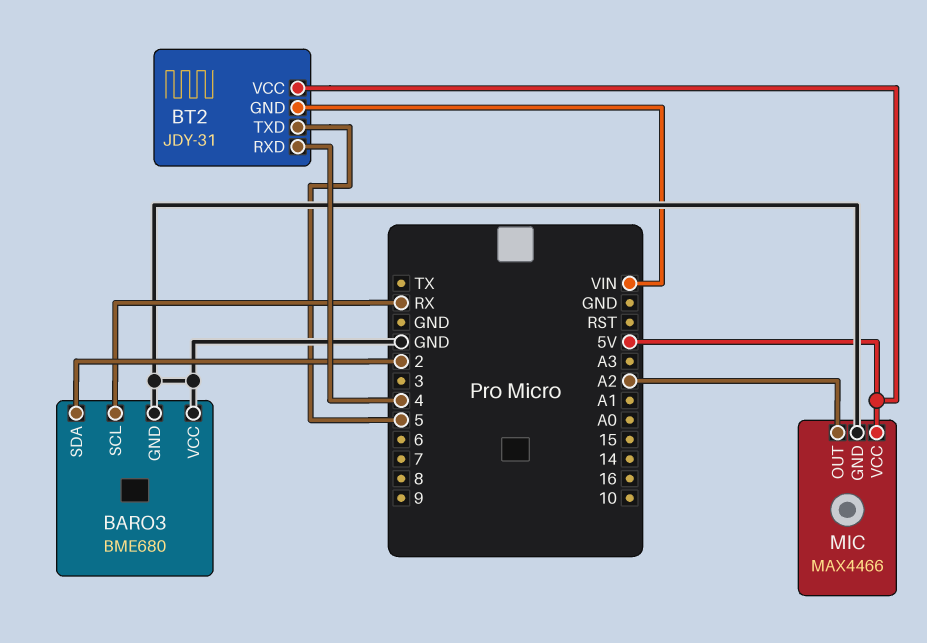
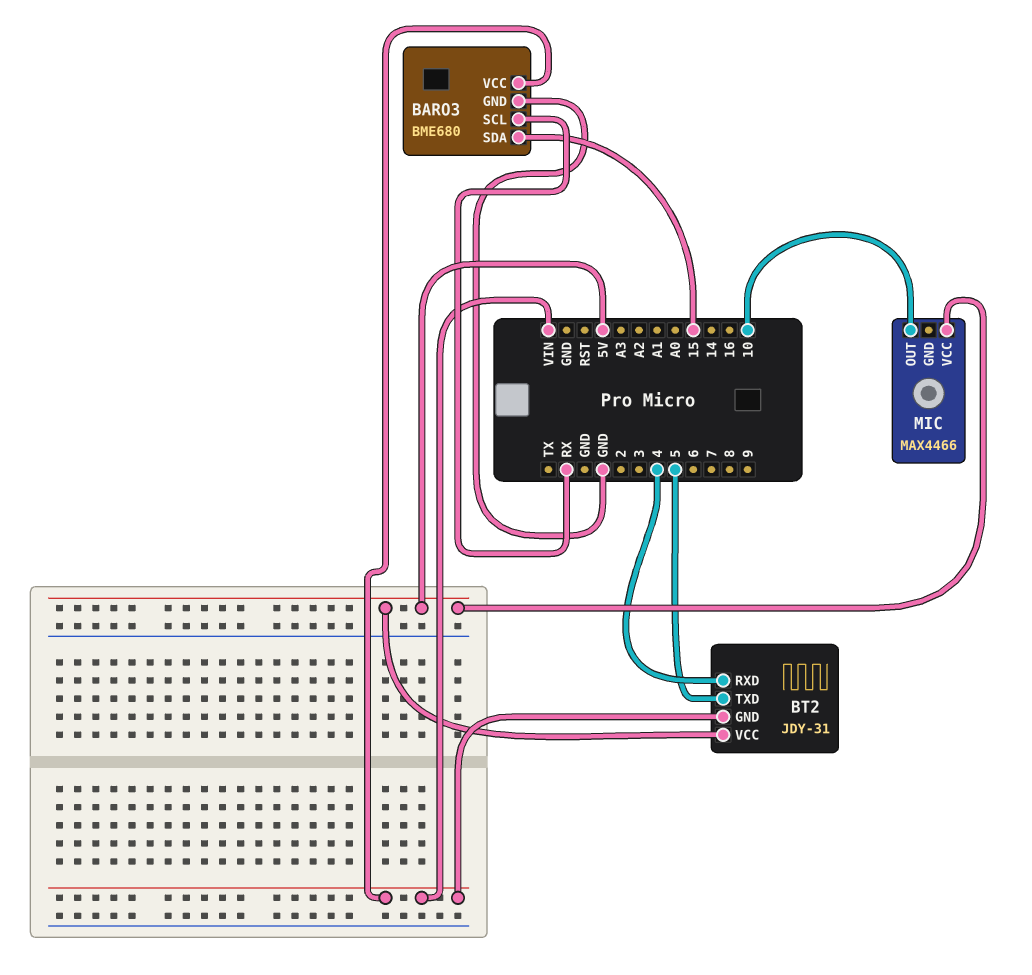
BARO3 pin SDA: 2 -> 15
BARO3 pin VCC: GND -> VIN
MIC pin GND: GND -> none
MIC pin OUT: A2 -> 10

